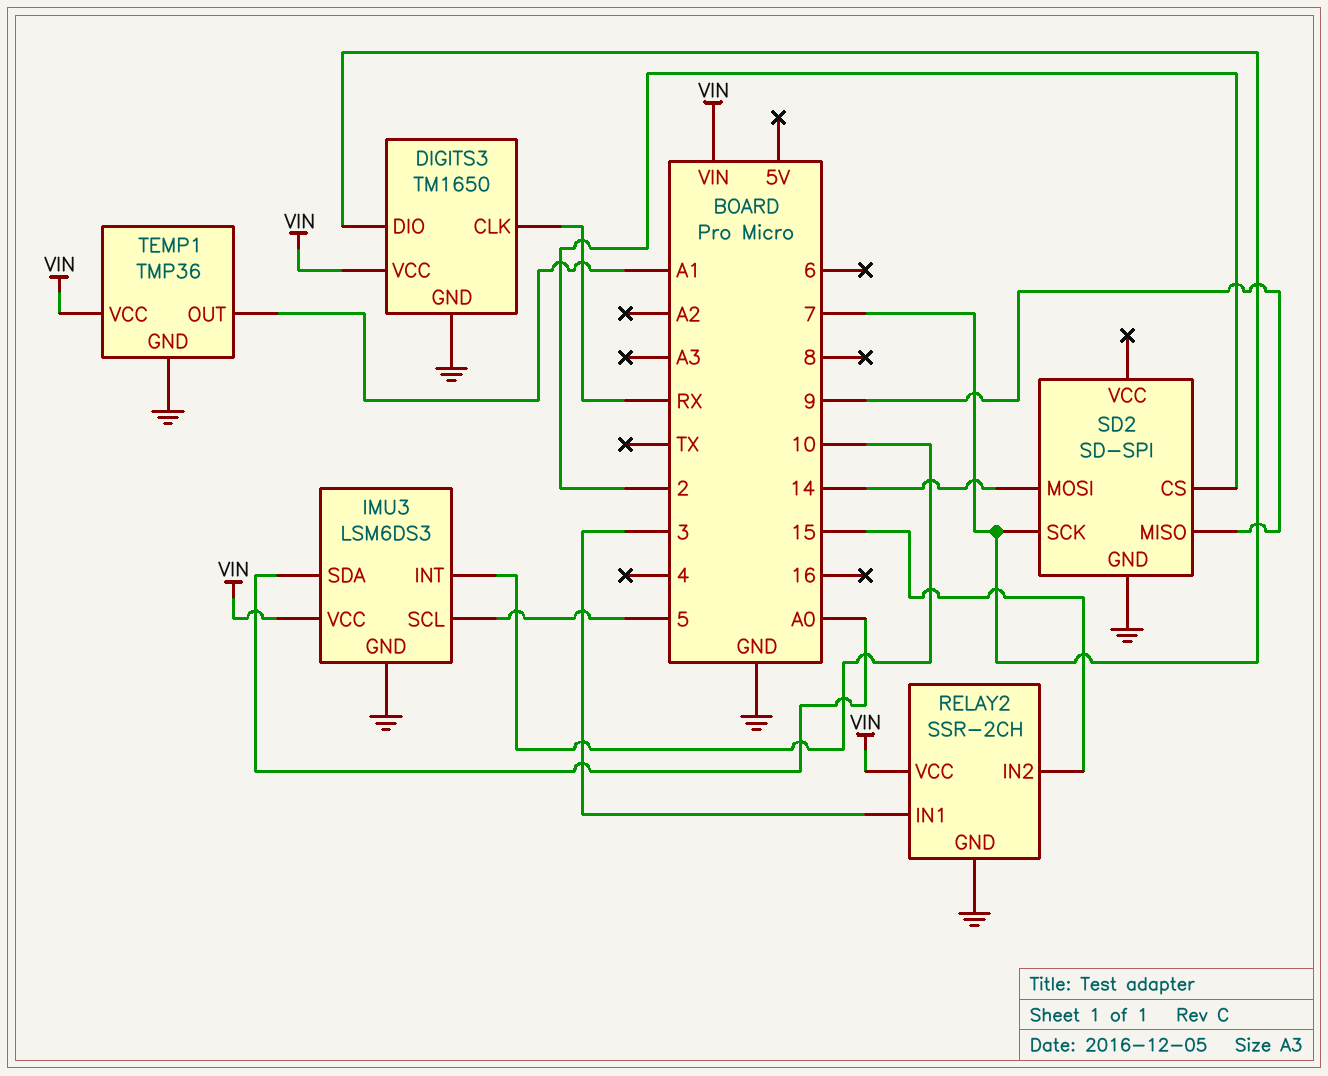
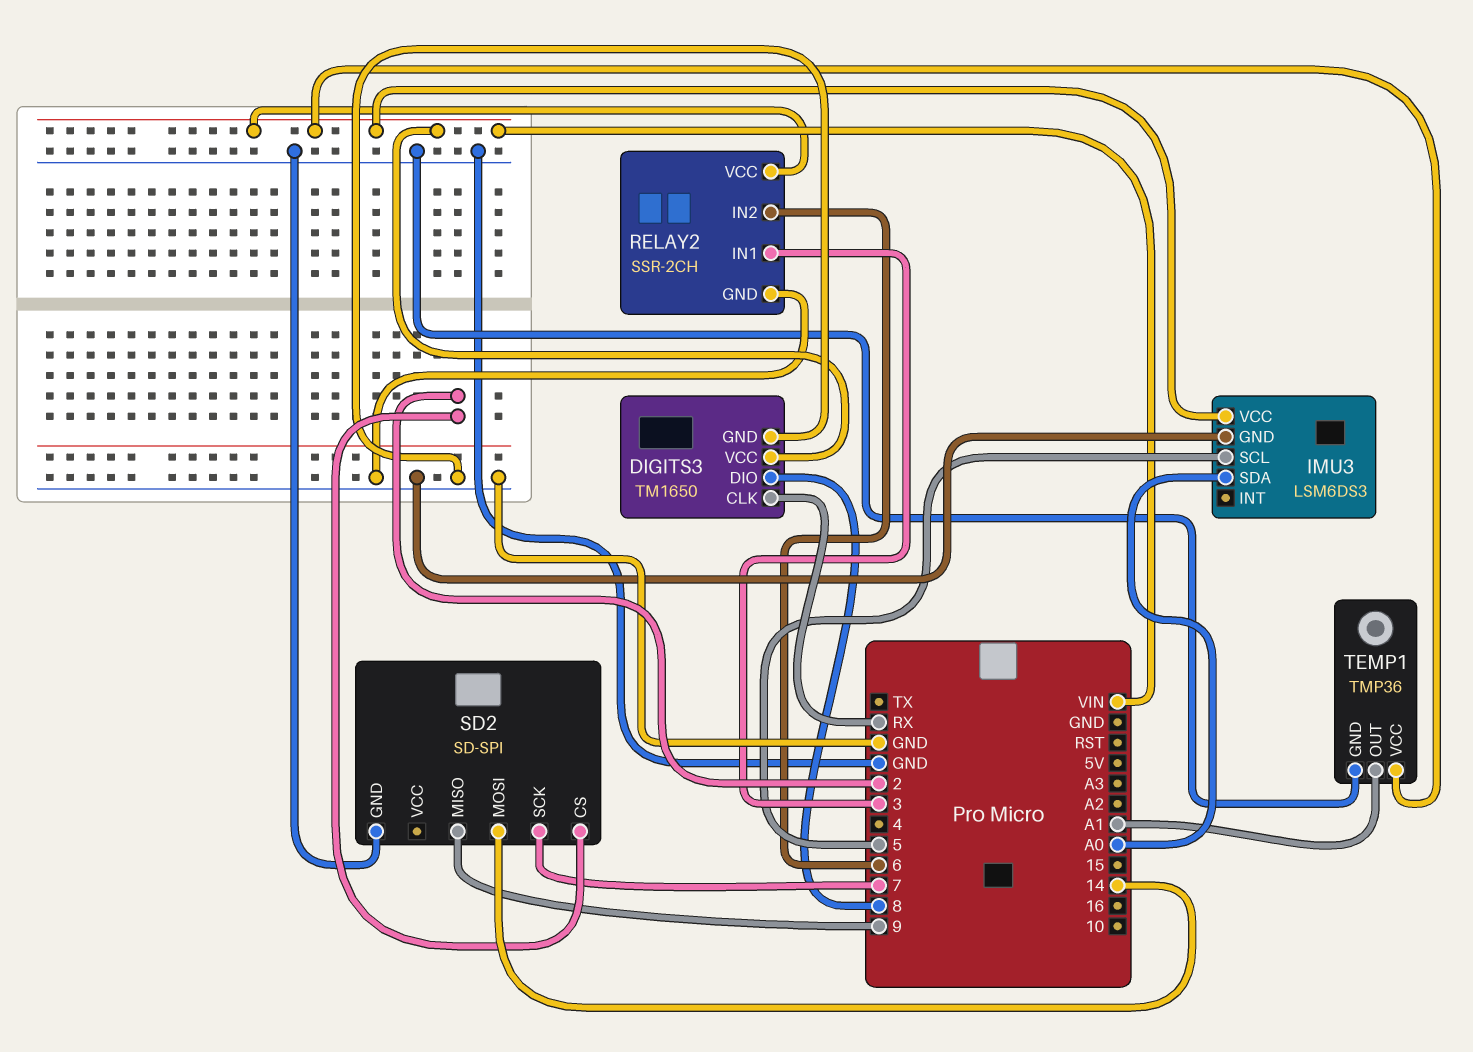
DIGITS3 pin DIO: 7 -> 8
IMU3 pin INT: 10 -> none
RELAY2 pin IN2: 15 -> 6

